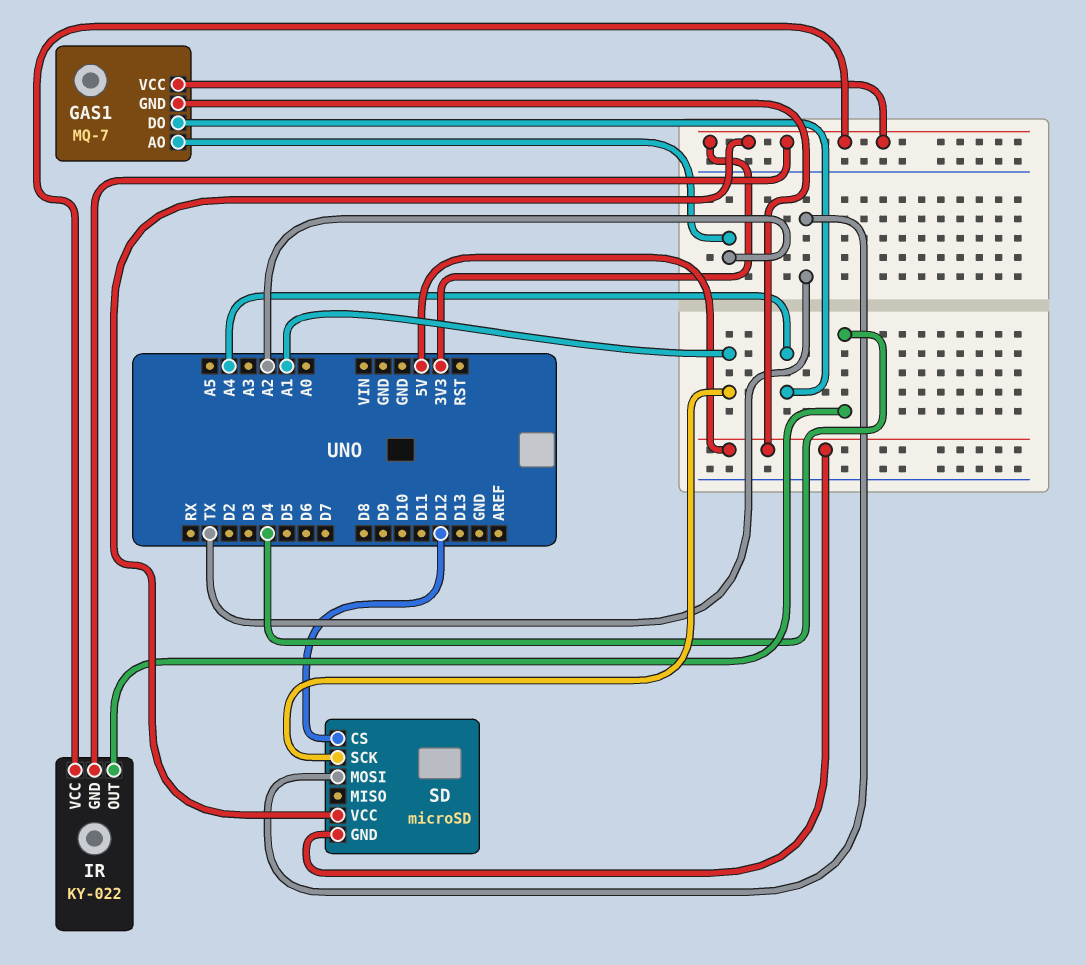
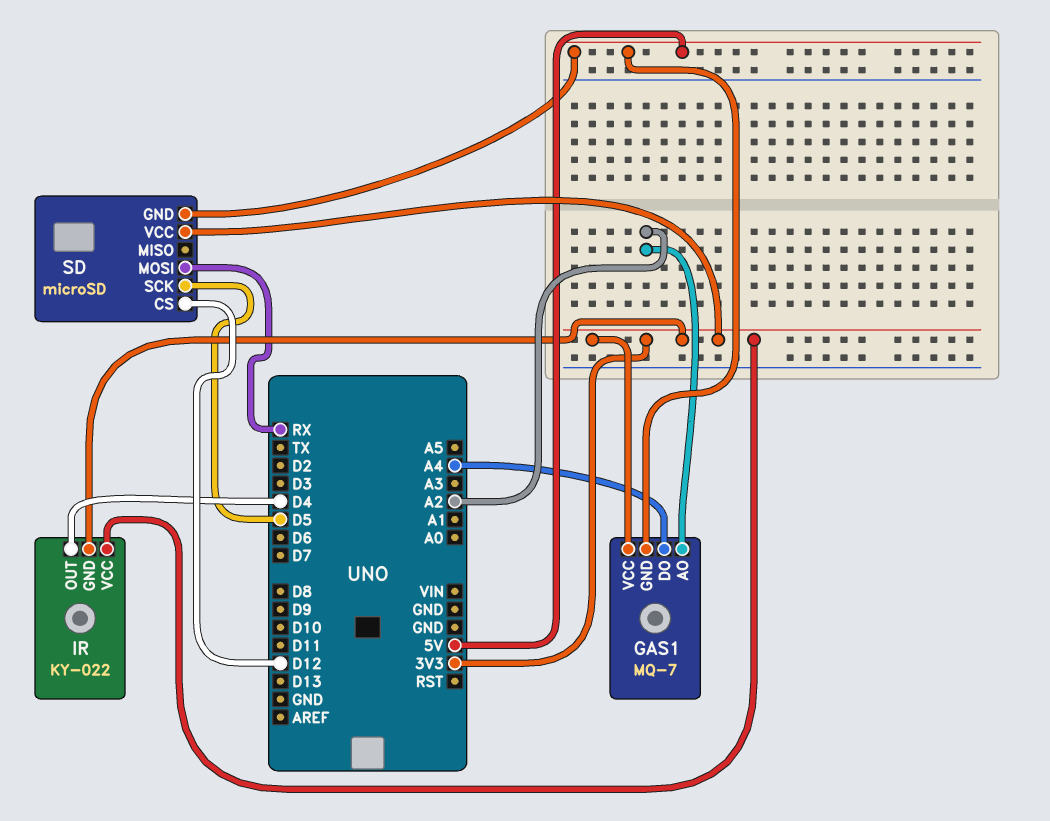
SD pin MOSI: TX -> RX
SD pin SCK: A1 -> D5

